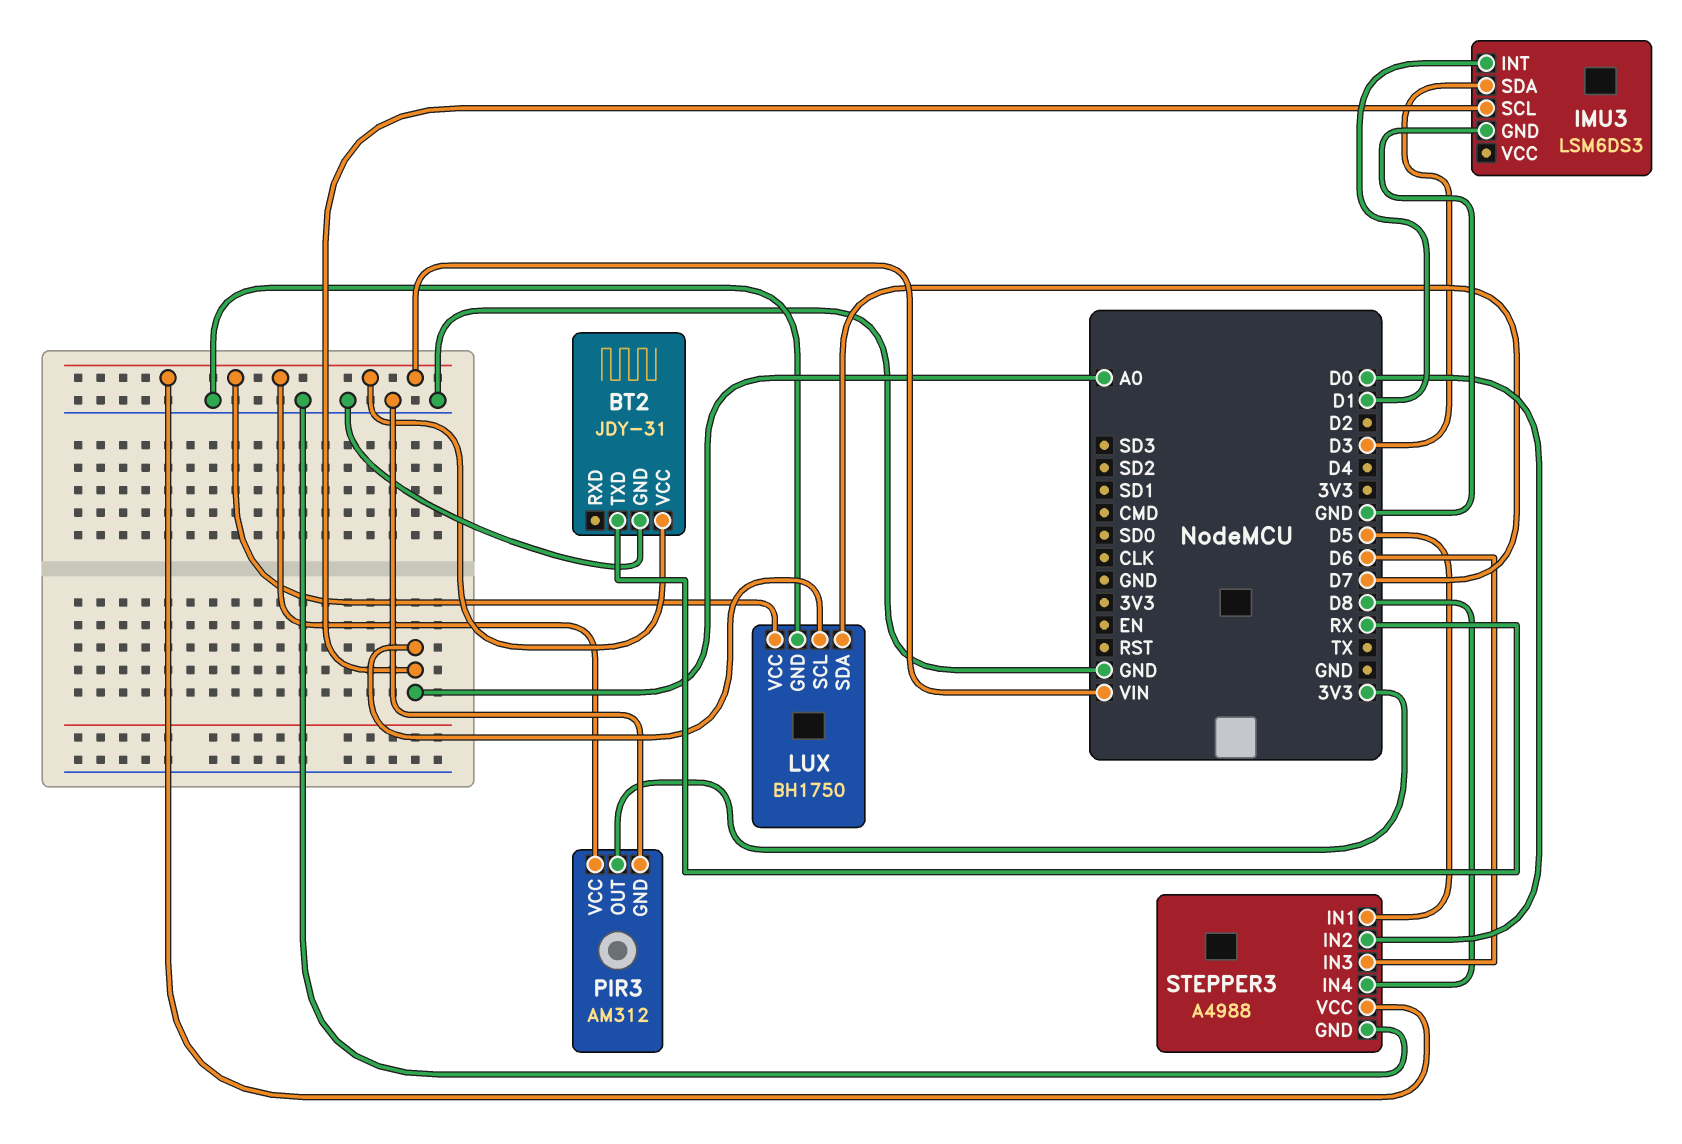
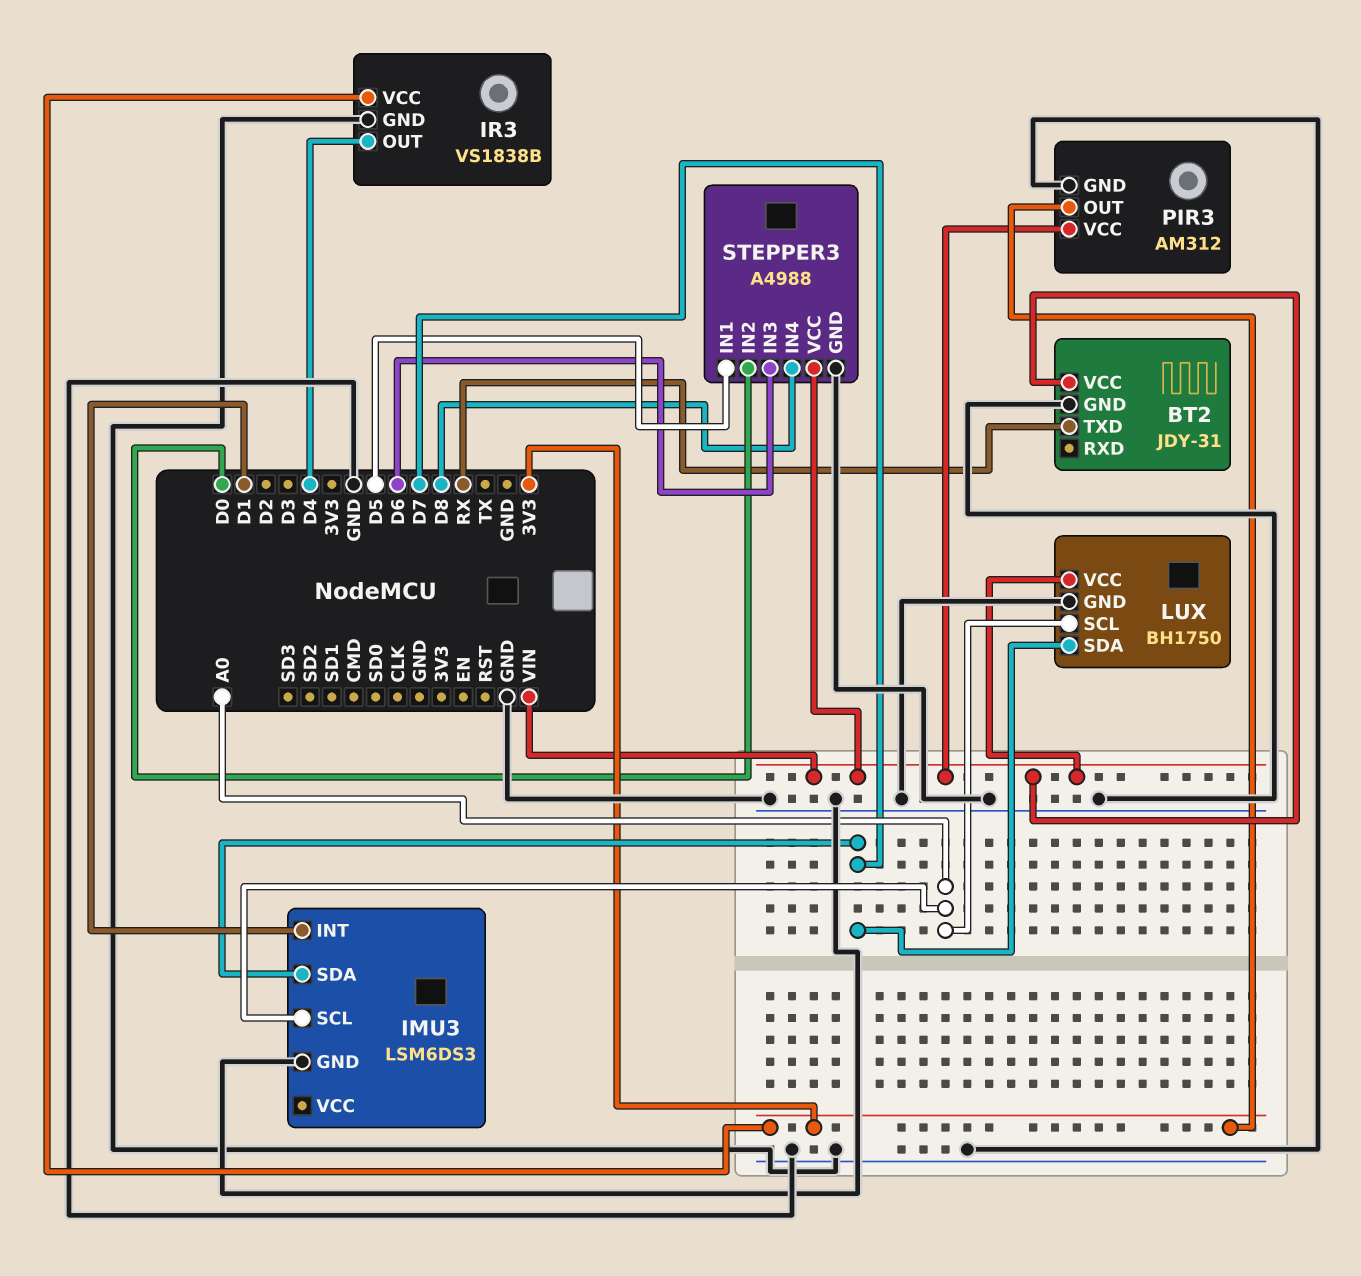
IMU3 pin SDA: D3 -> D7
IR3: none -> VS1838B
IR3 pin GND: none -> GND
IR3 pin OUT: none -> D4
IR3 pin VCC: none -> 3V3

